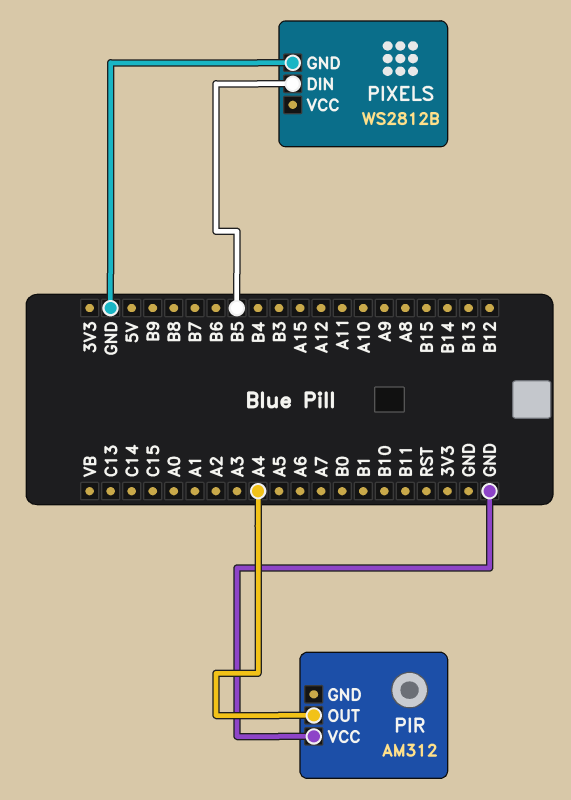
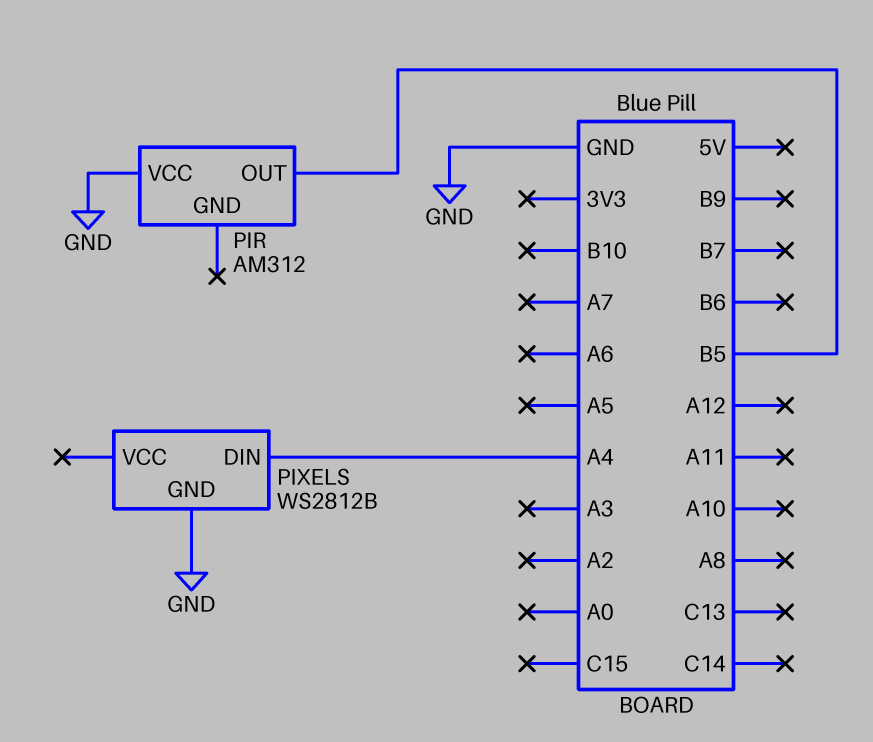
PIR pin OUT: A4 -> B5
PIXELS pin DIN: B5 -> A4

